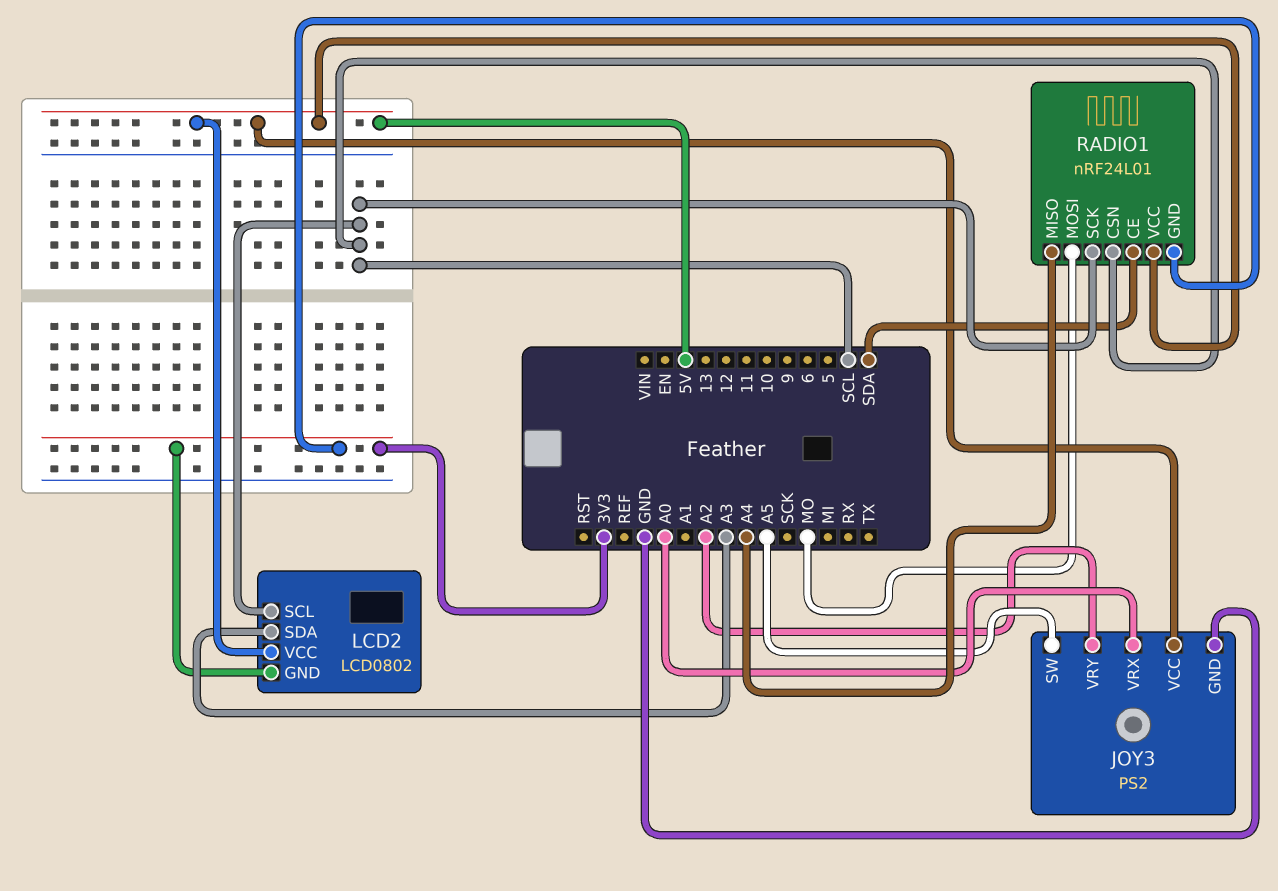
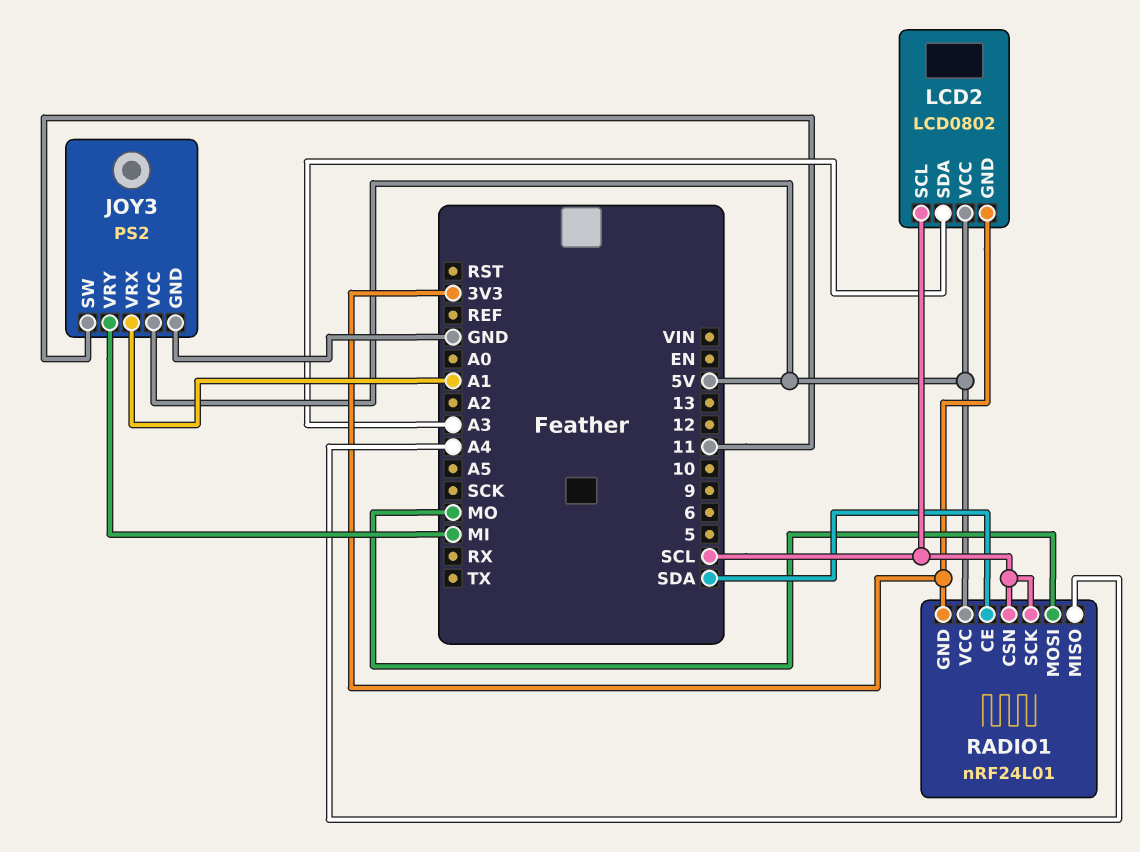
JOY3 pin SW: A5 -> 11
JOY3 pin VRX: A0 -> A1
JOY3 pin VRY: A2 -> MI

